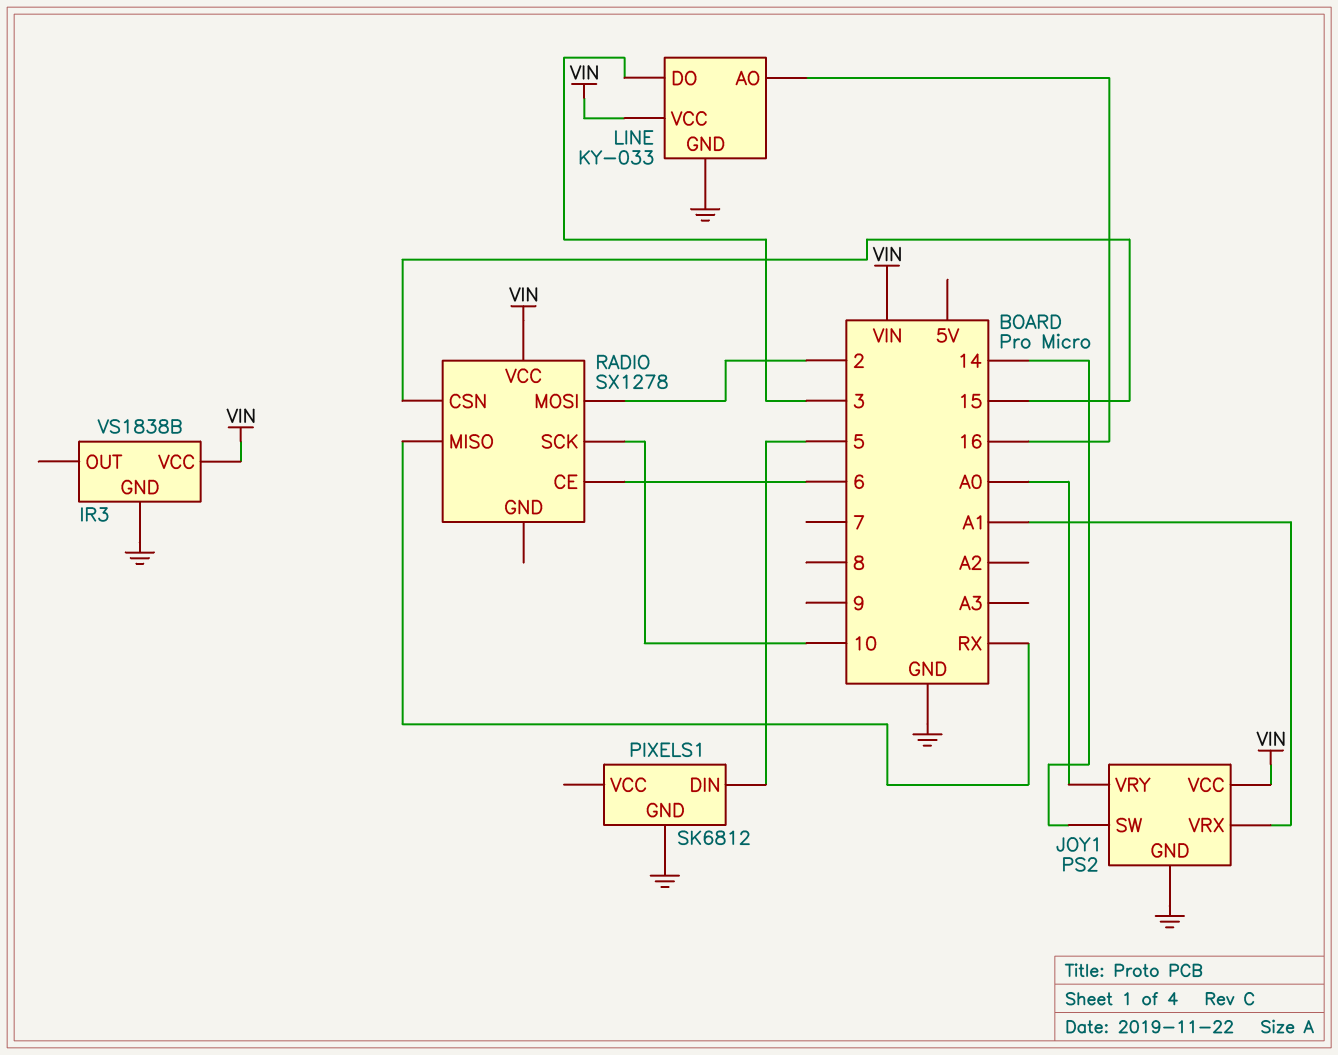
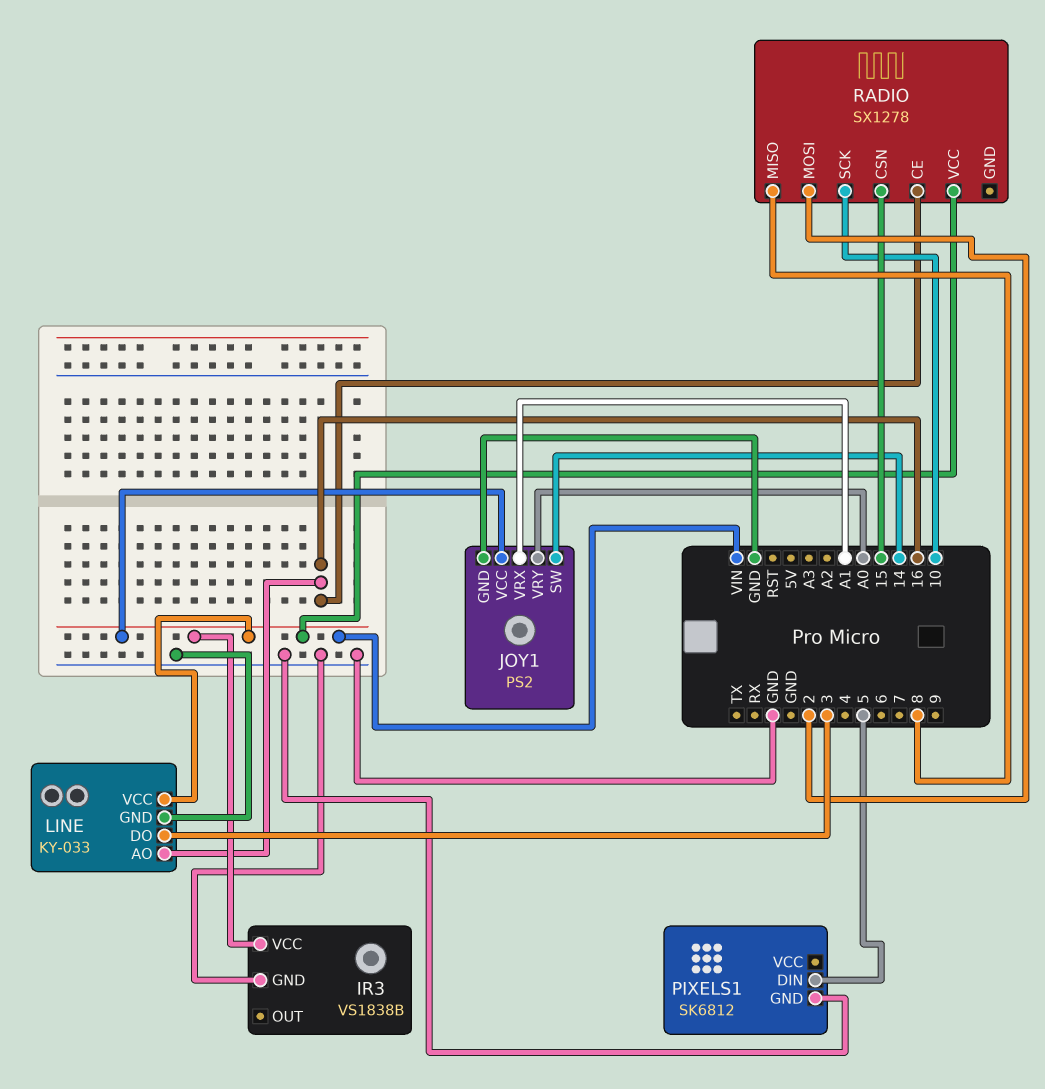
RADIO pin CE: 6 -> 16
RADIO pin MISO: RX -> 8

